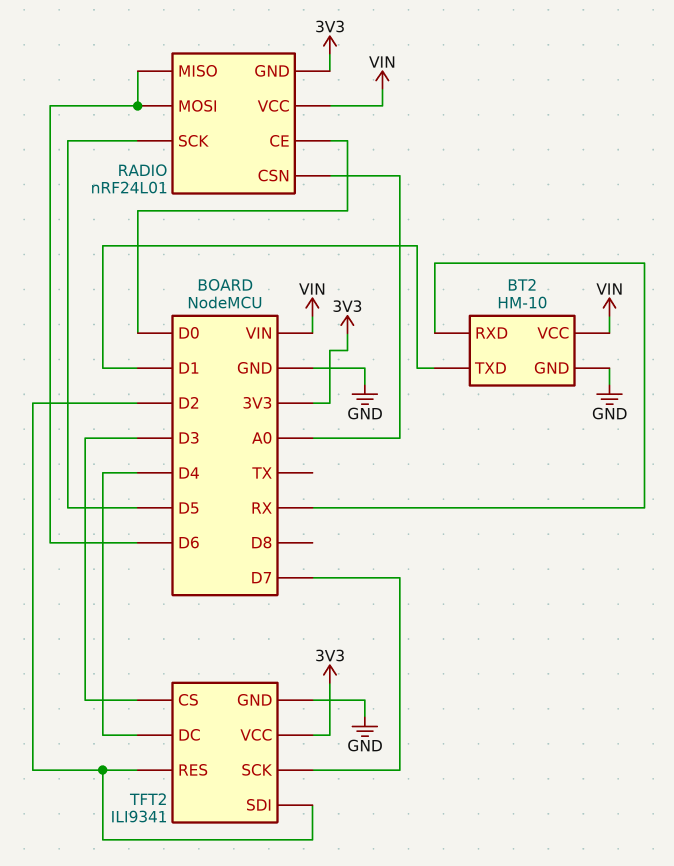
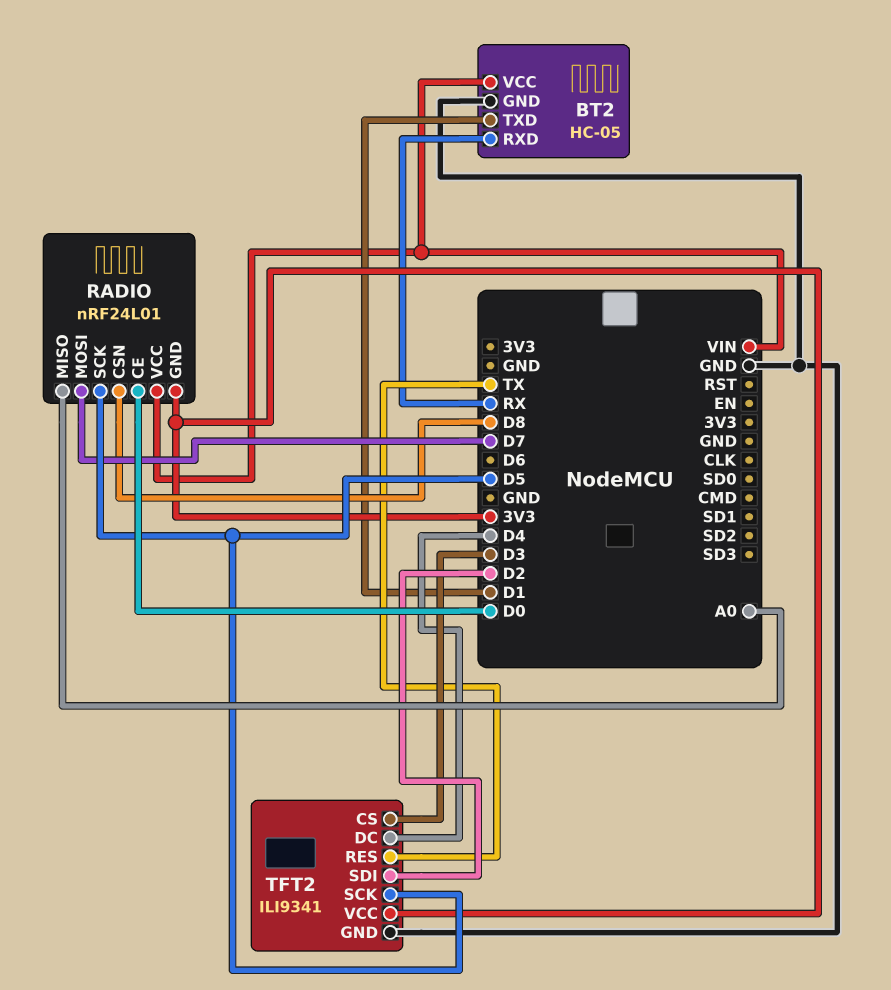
BT2: HM-10 -> HC-05
RADIO pin CSN: A0 -> D8
RADIO pin MISO: D6 -> A0
RADIO pin MOSI: D6 -> D7
TFT2 pin RES: D2 -> TX
TFT2 pin SCK: D7 -> D5

